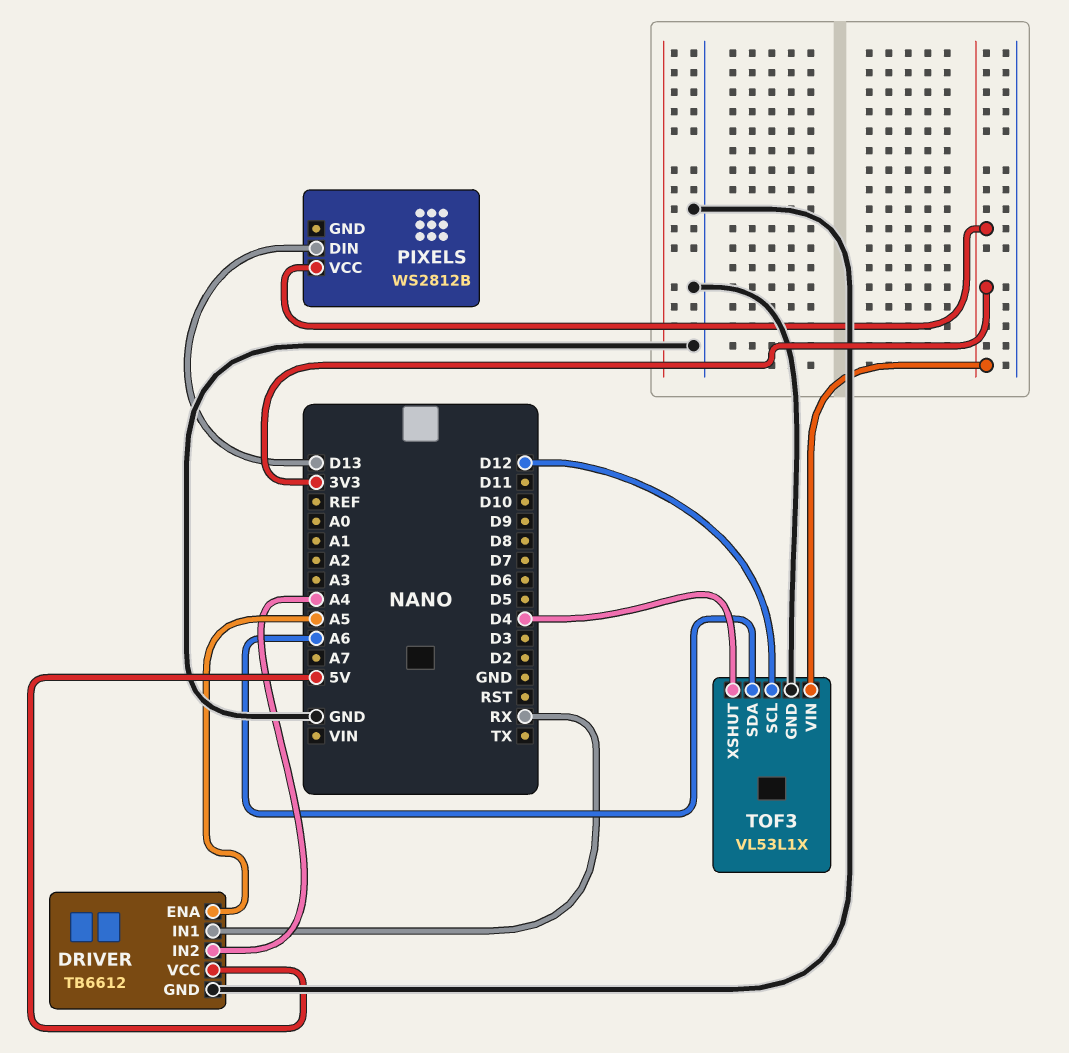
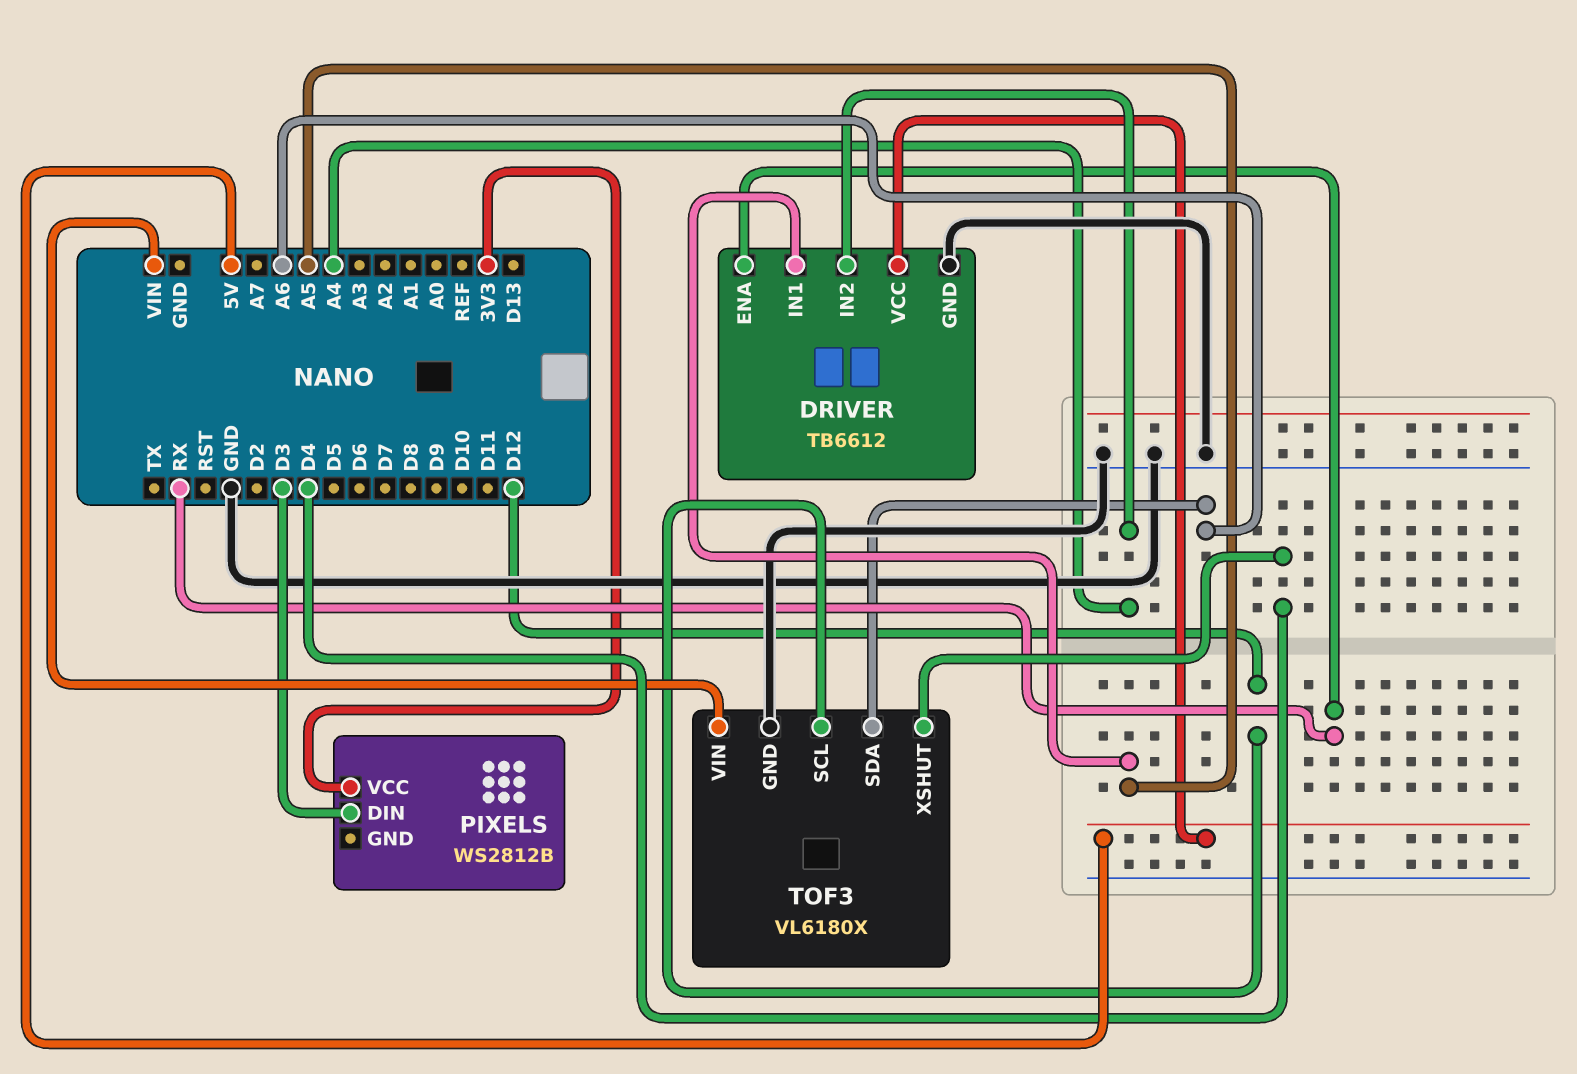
DRIVER pin ENA: A5 -> RX
DRIVER pin IN1: RX -> A5
PIXELS pin DIN: D13 -> D3
TOF3: VL53L1X -> VL6180X
TOF3 pin VIN: 3V3 -> VIN

